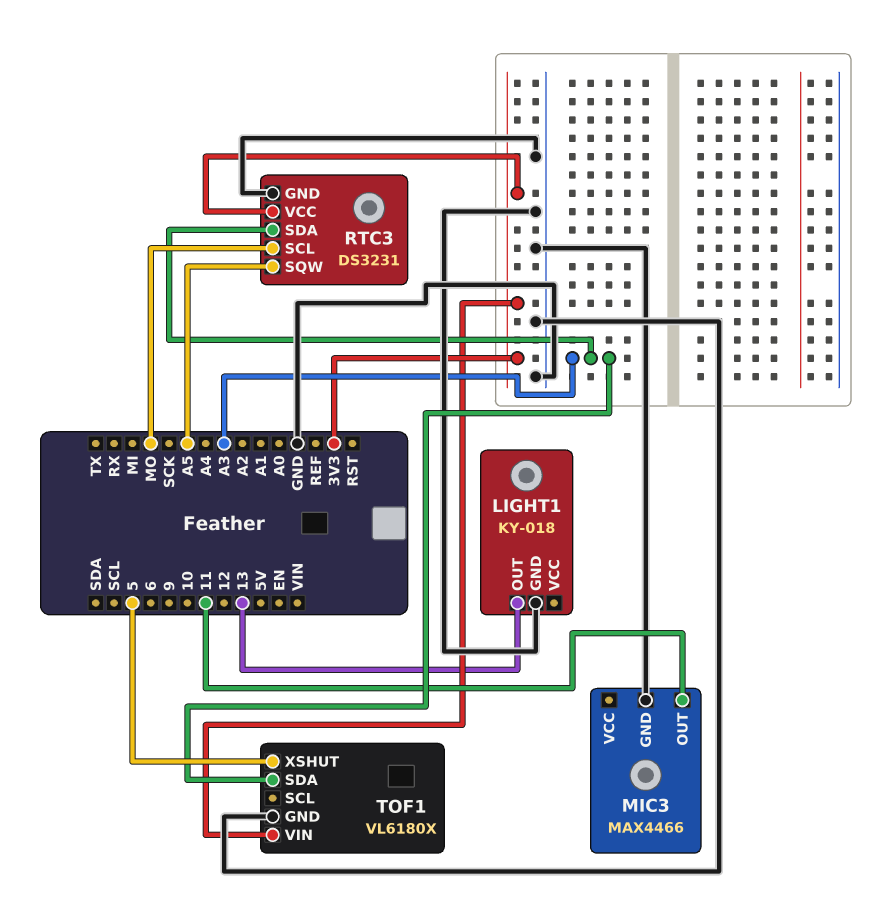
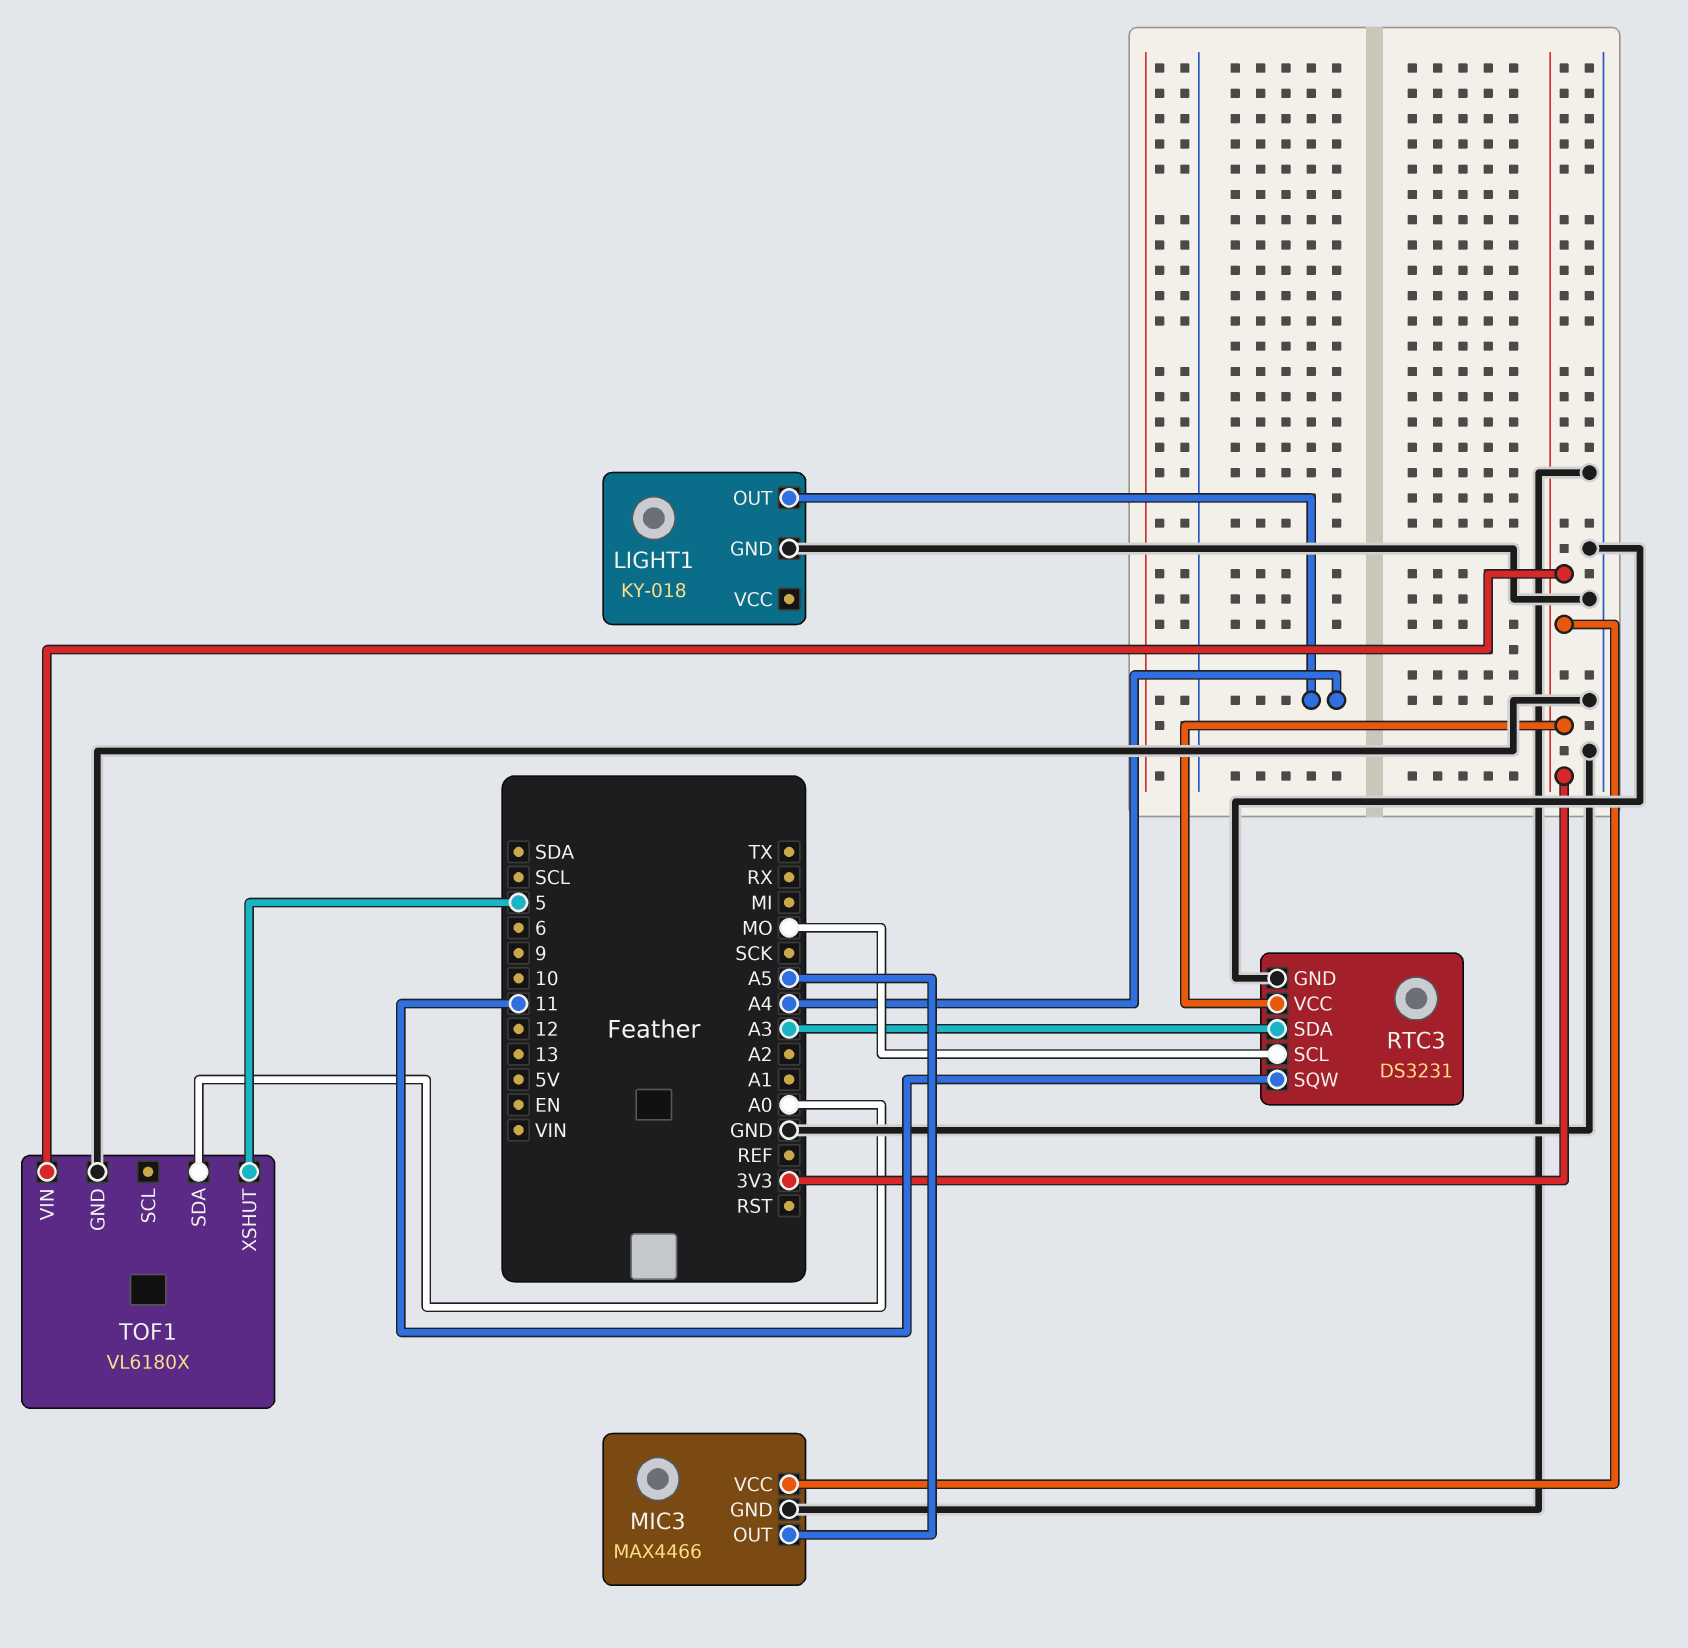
LIGHT1 pin OUT: 13 -> A4
MIC3 pin OUT: 11 -> A5
MIC3 pin VCC: none -> 3V3
RTC3 pin SQW: A5 -> 11
TOF1 pin SDA: A3 -> A0

